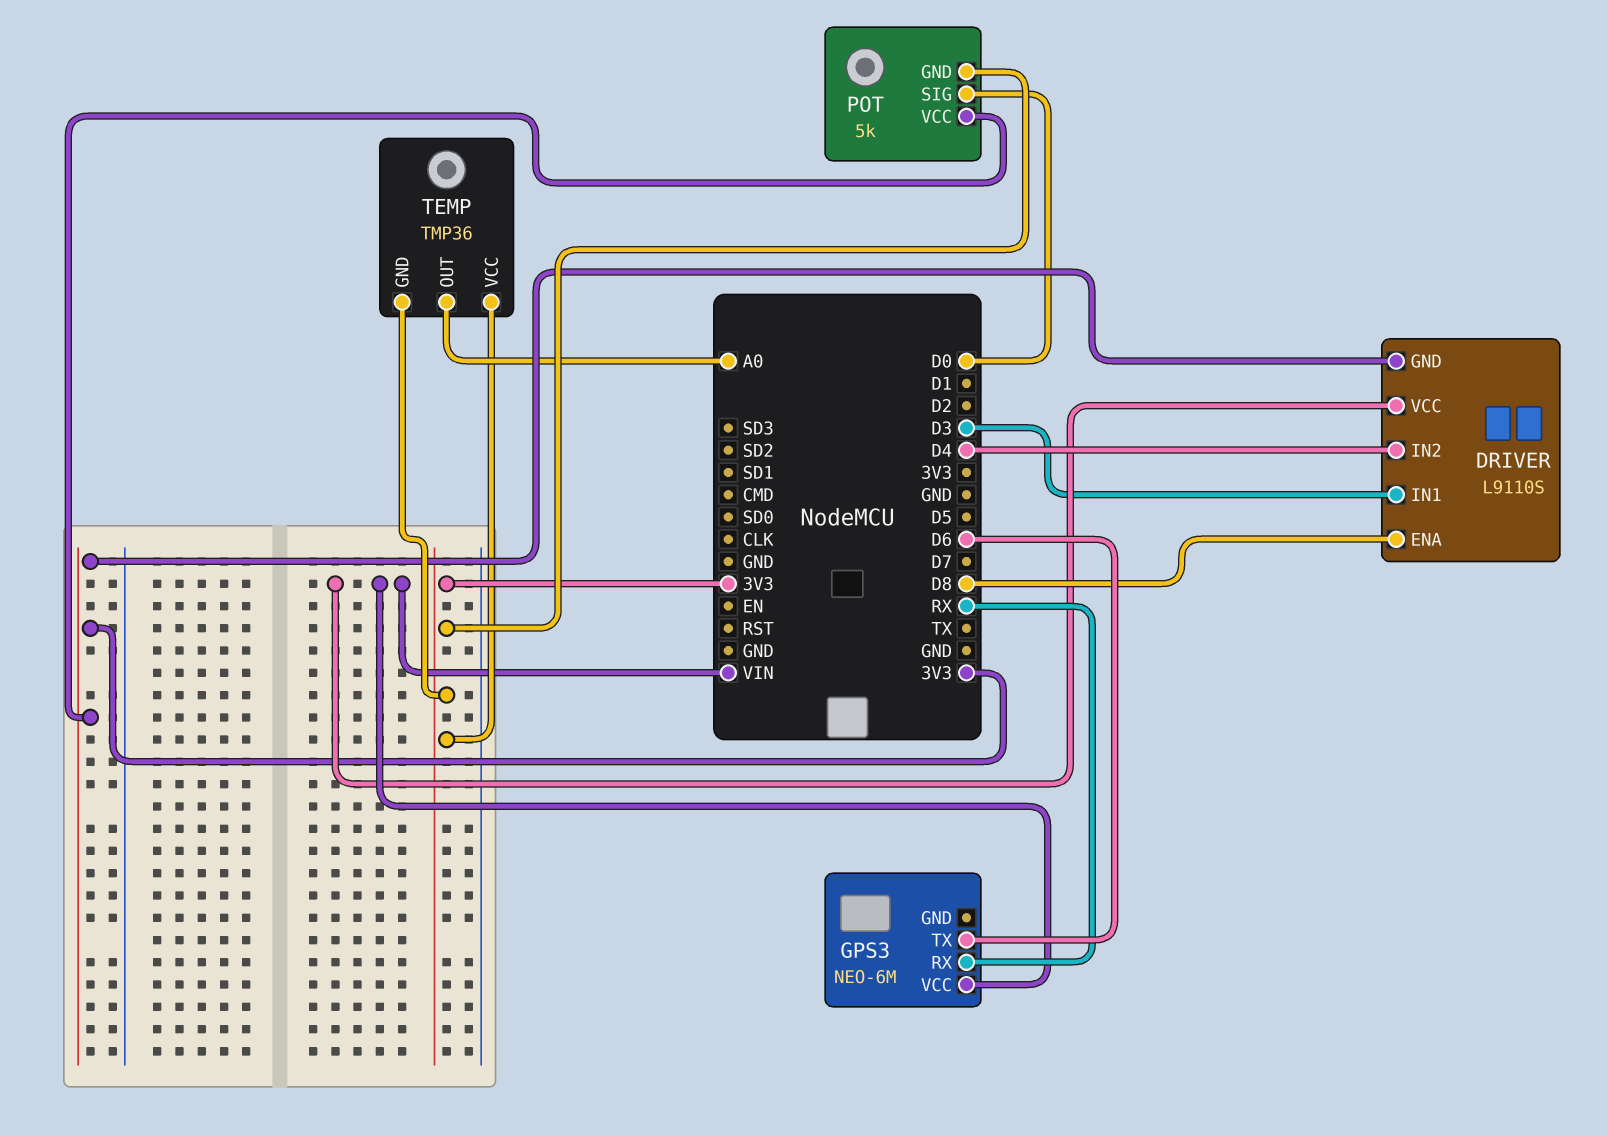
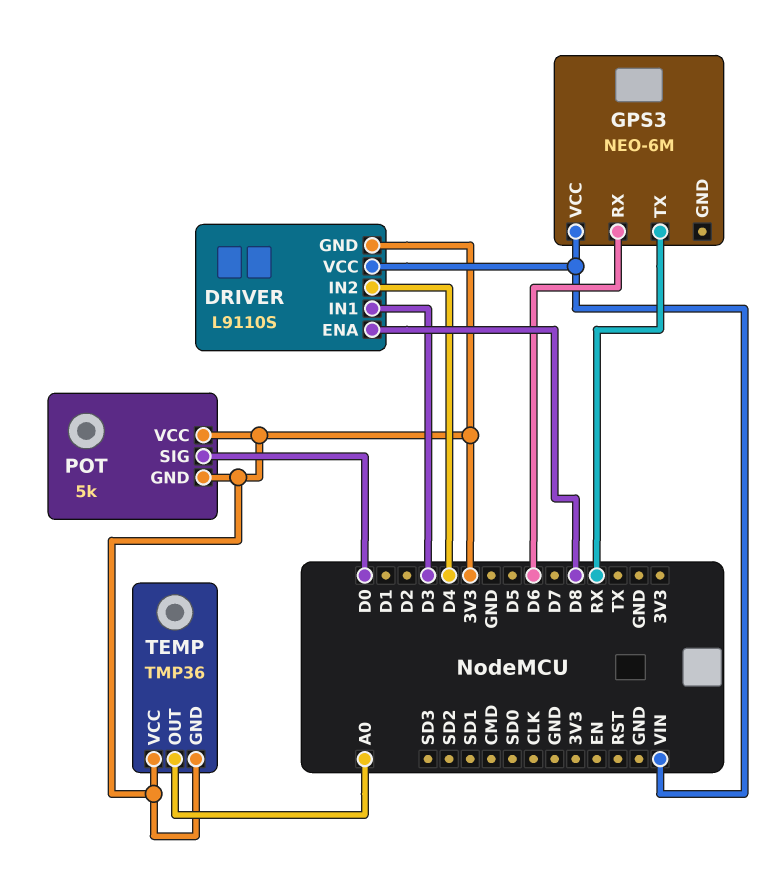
GPS3 pin RX: RX -> D6
GPS3 pin TX: D6 -> RX

